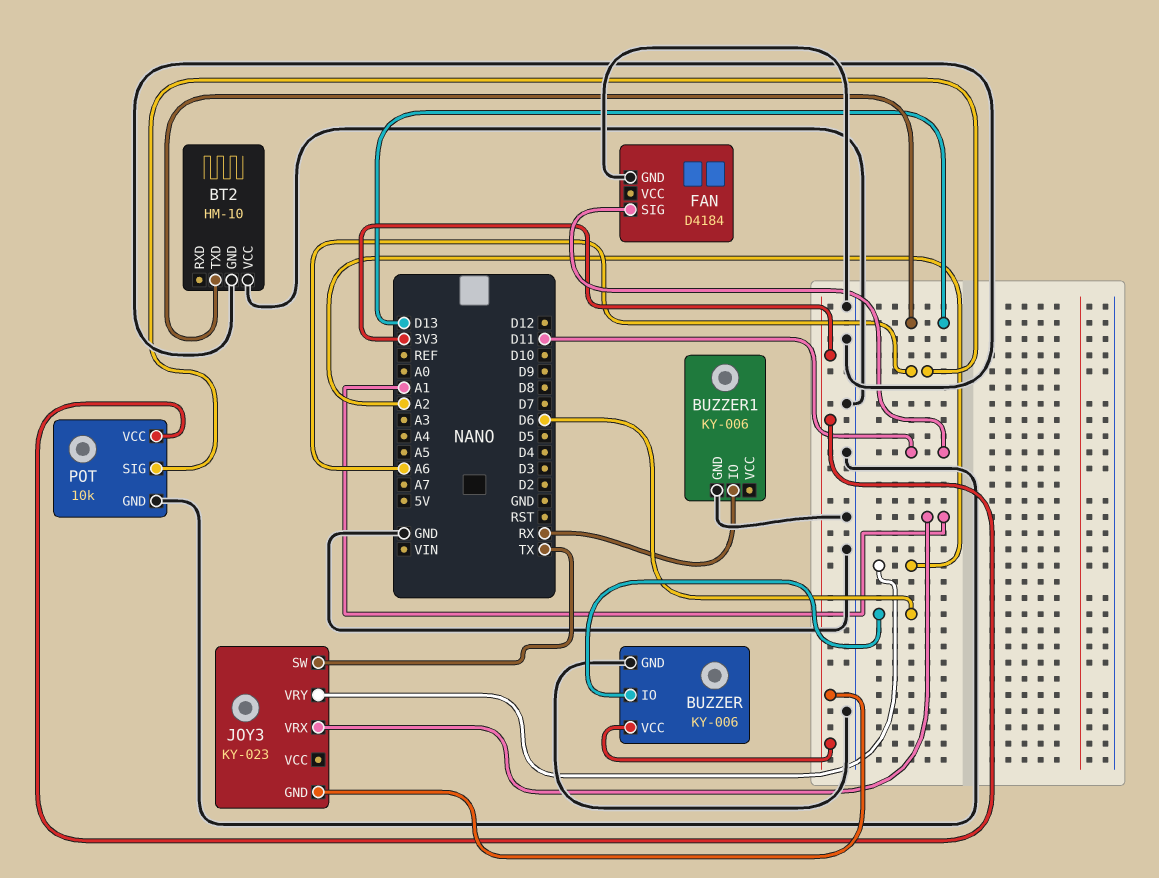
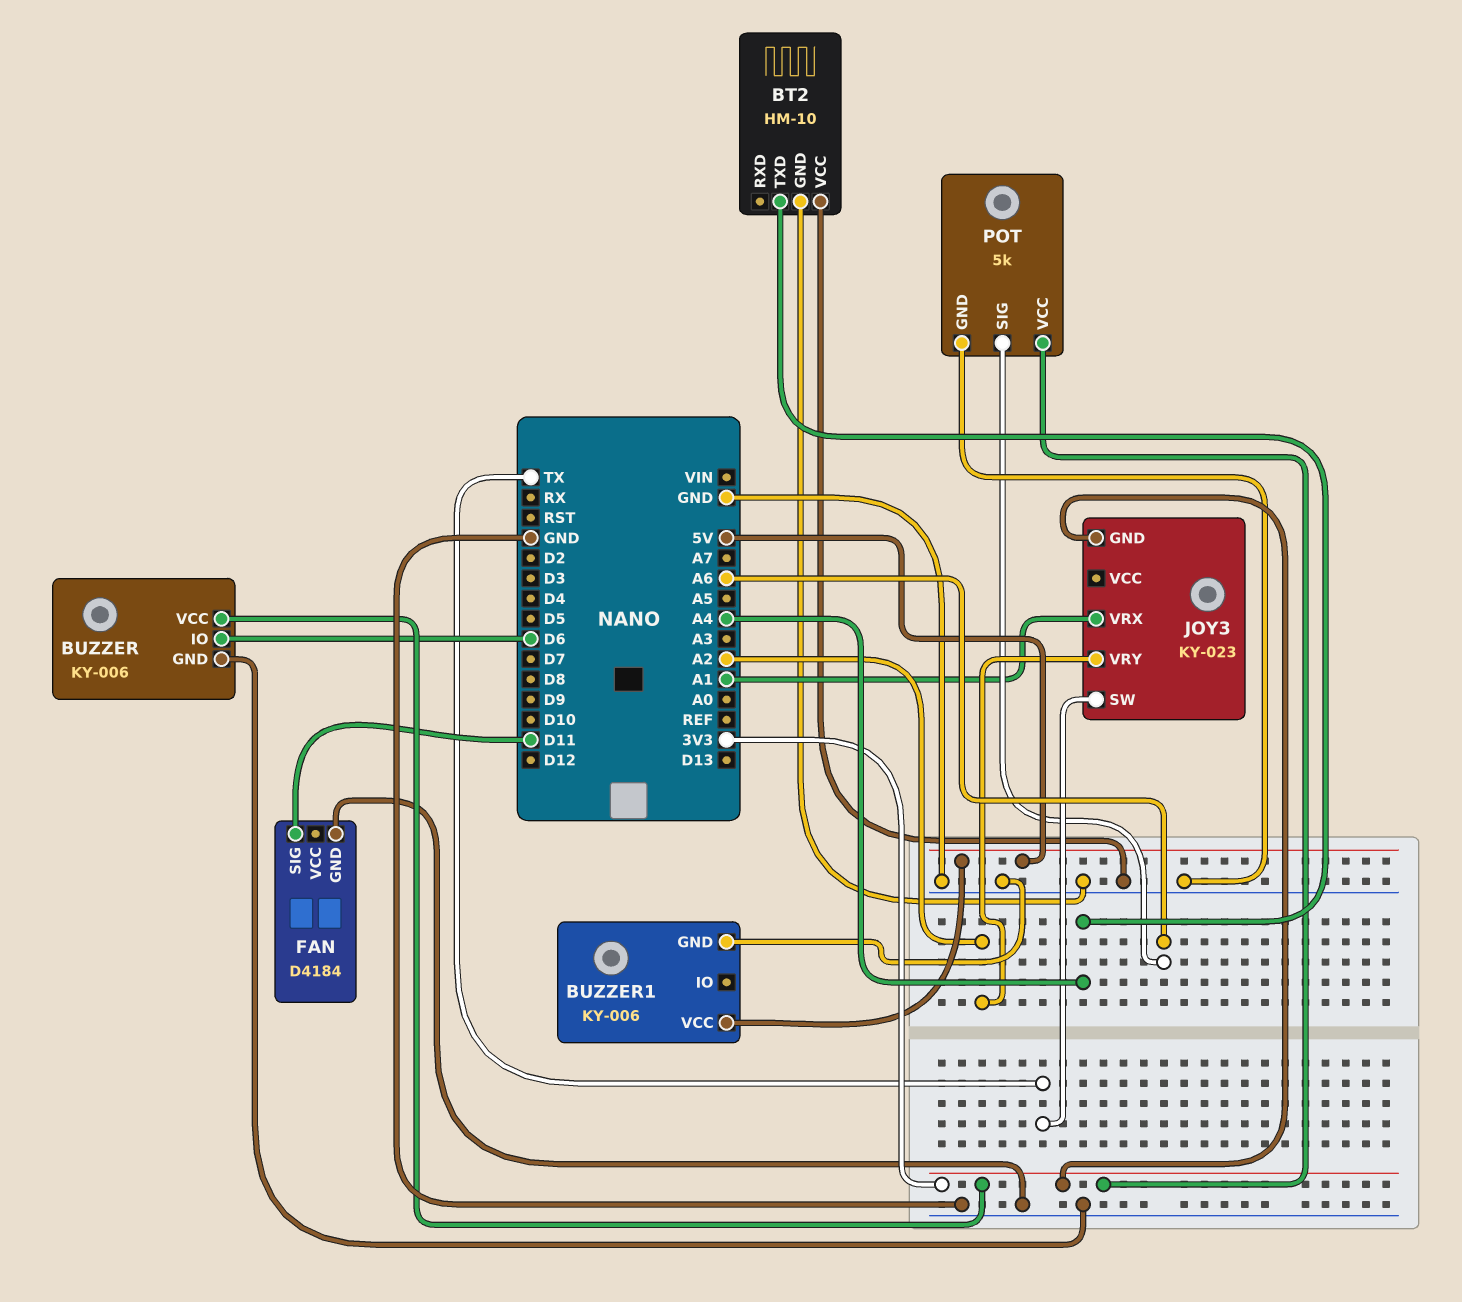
BT2 pin TXD: D13 -> A4
BUZZER1 pin IO: RX -> none
BUZZER1 pin VCC: none -> 5V
POT: 10k -> 5k

